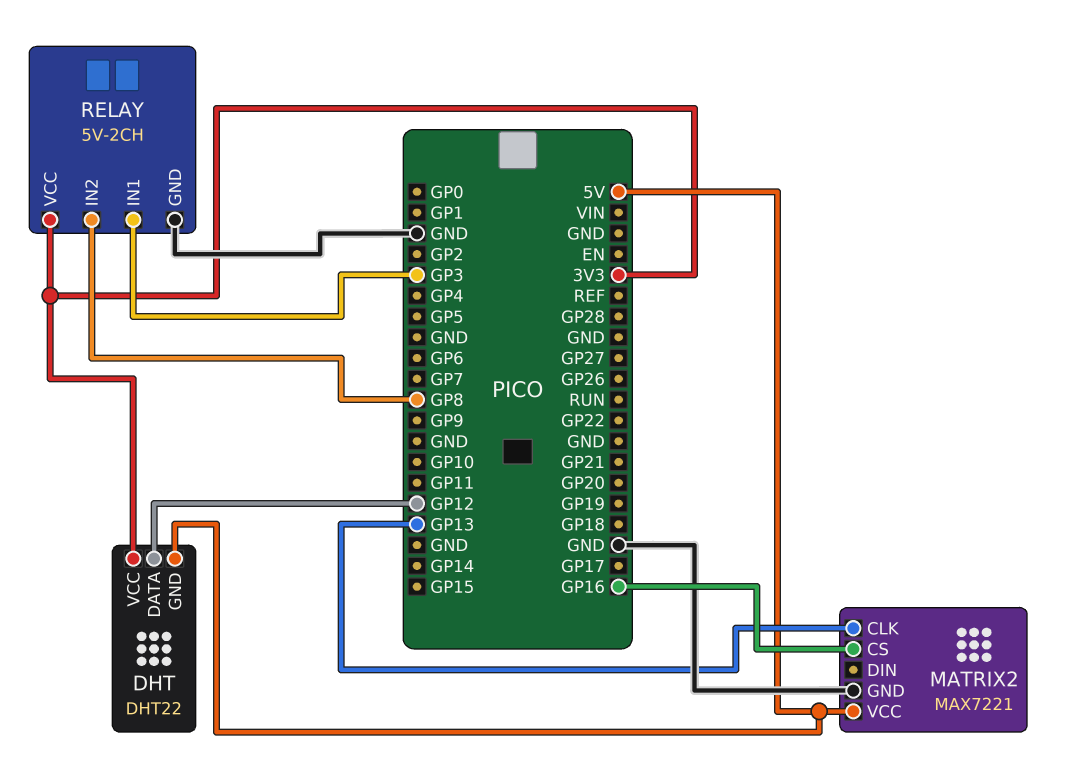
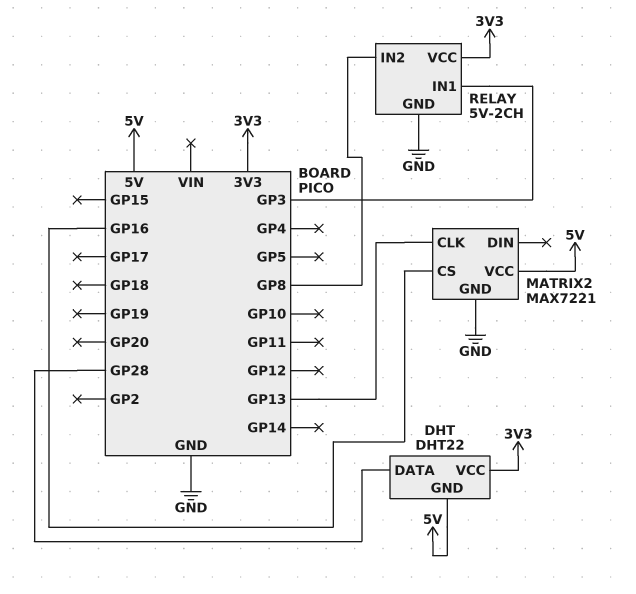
DHT pin DATA: GP12 -> GP28

